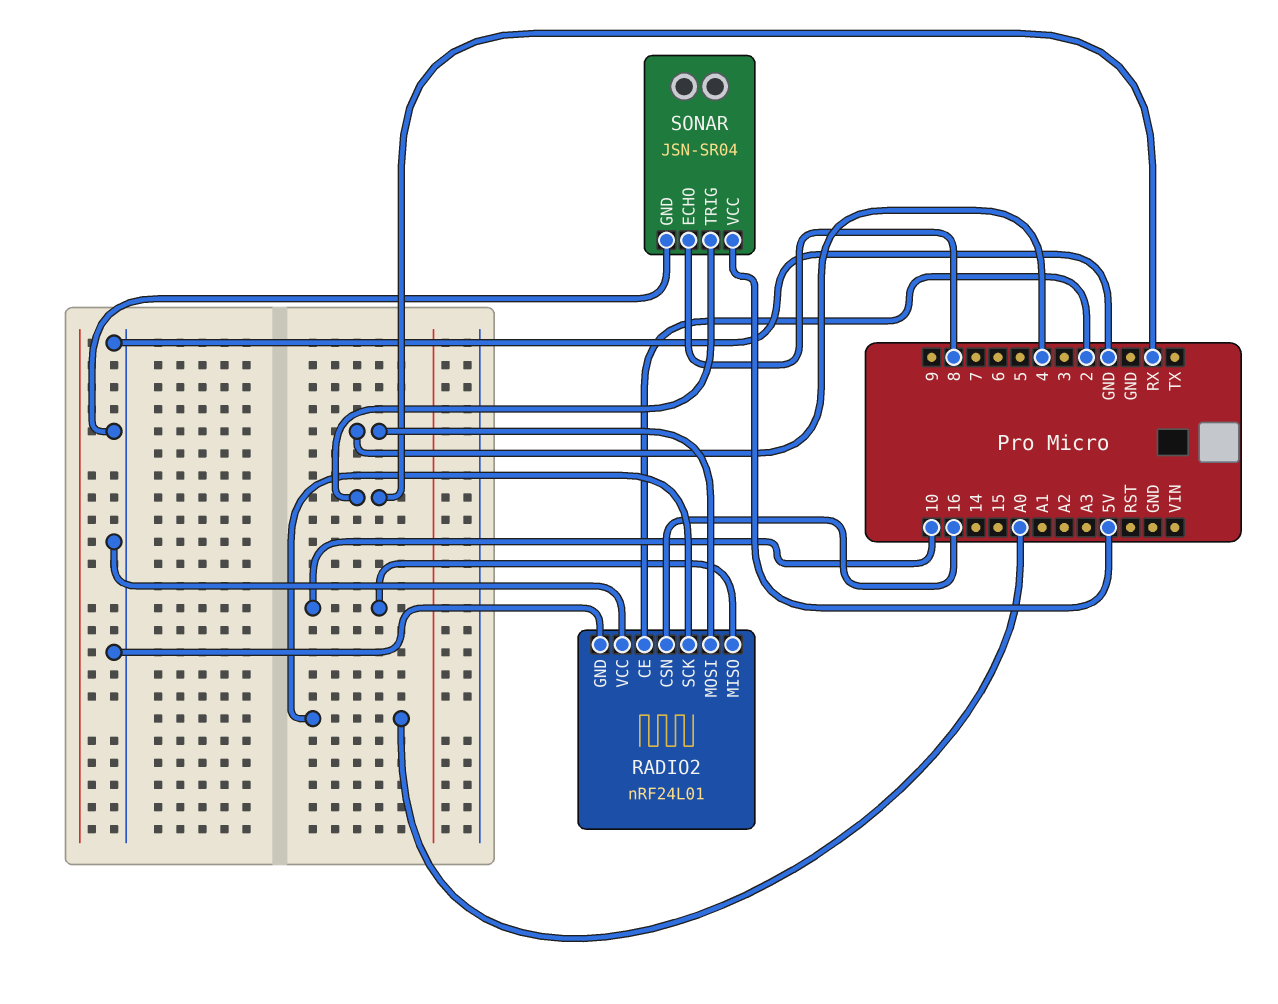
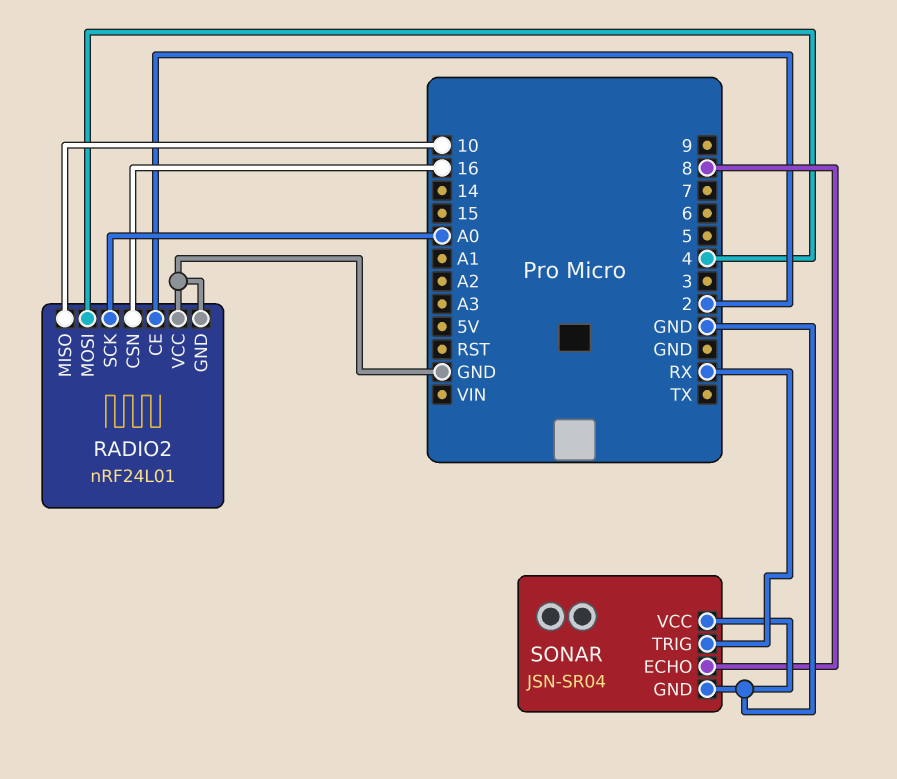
SONAR pin VCC: 5V -> GND

